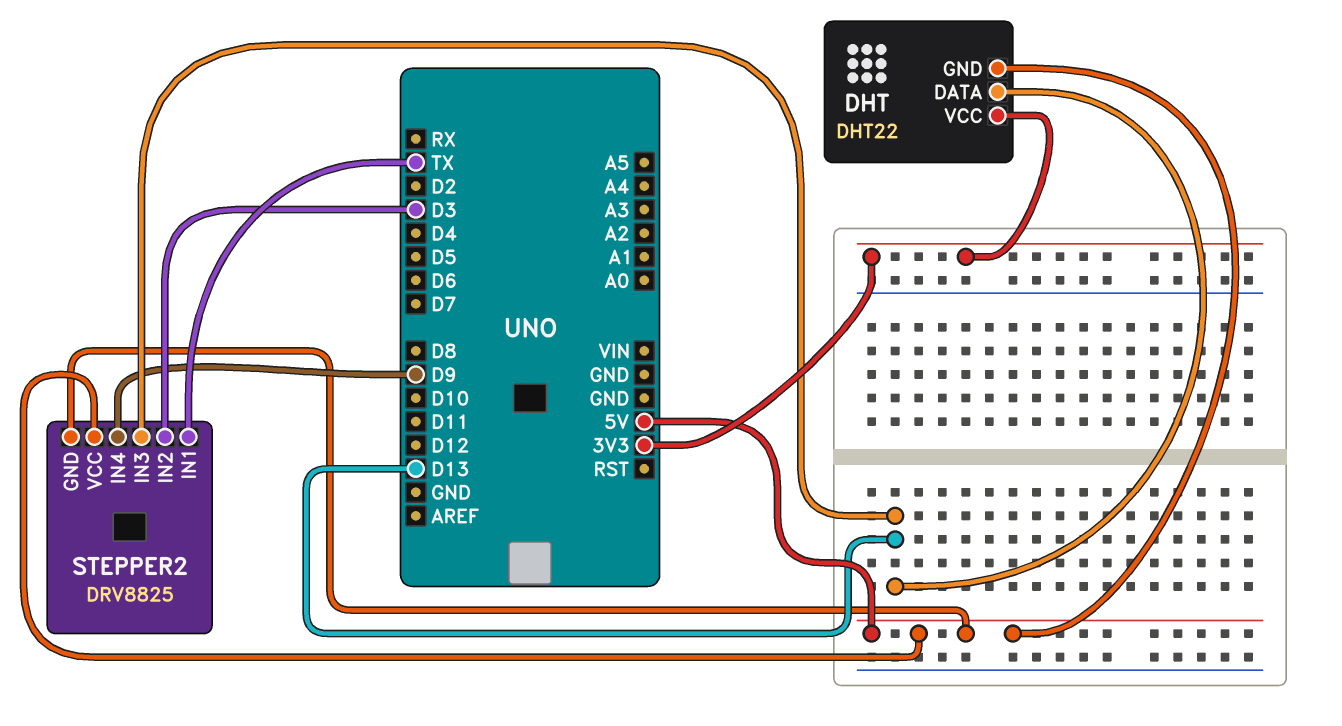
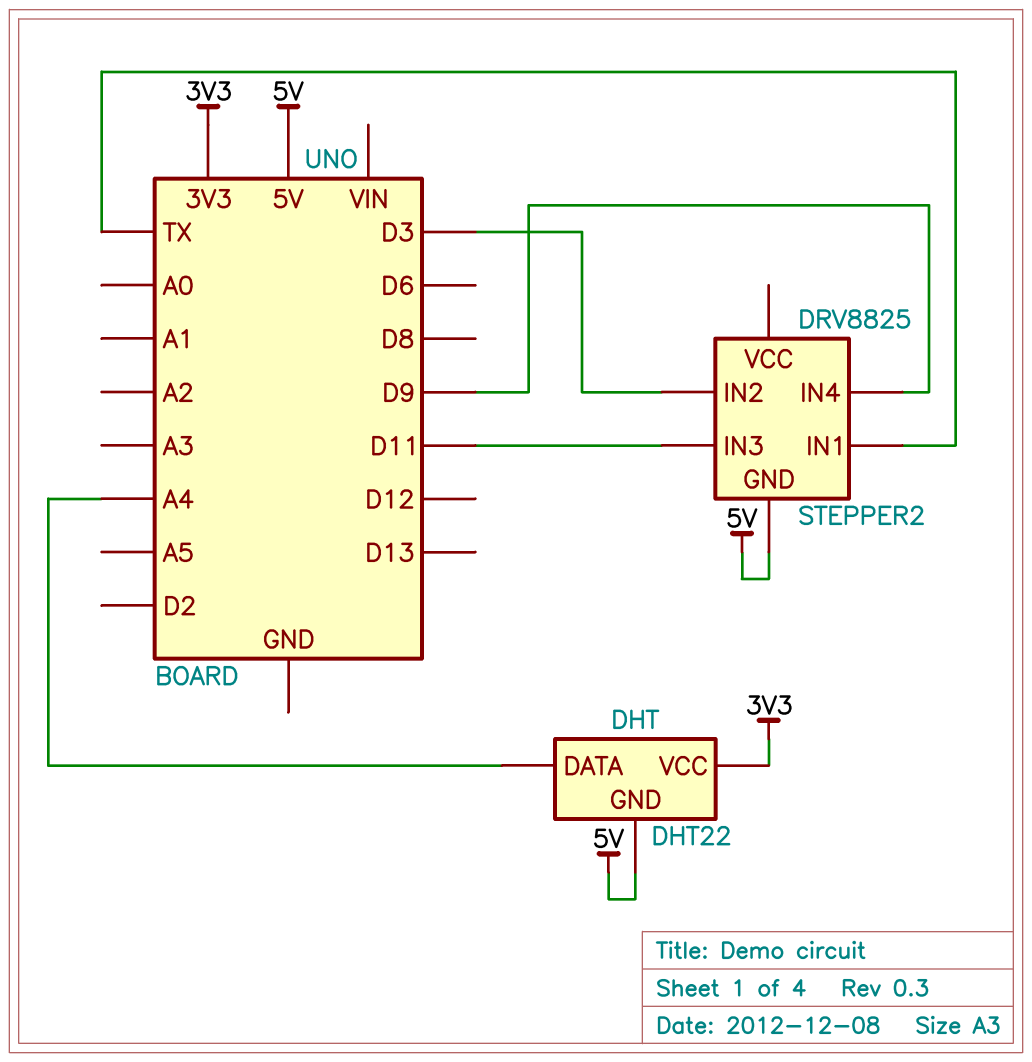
DHT pin DATA: D13 -> A4
STEPPER2 pin IN3: D13 -> D11
STEPPER2 pin VCC: 5V -> none

